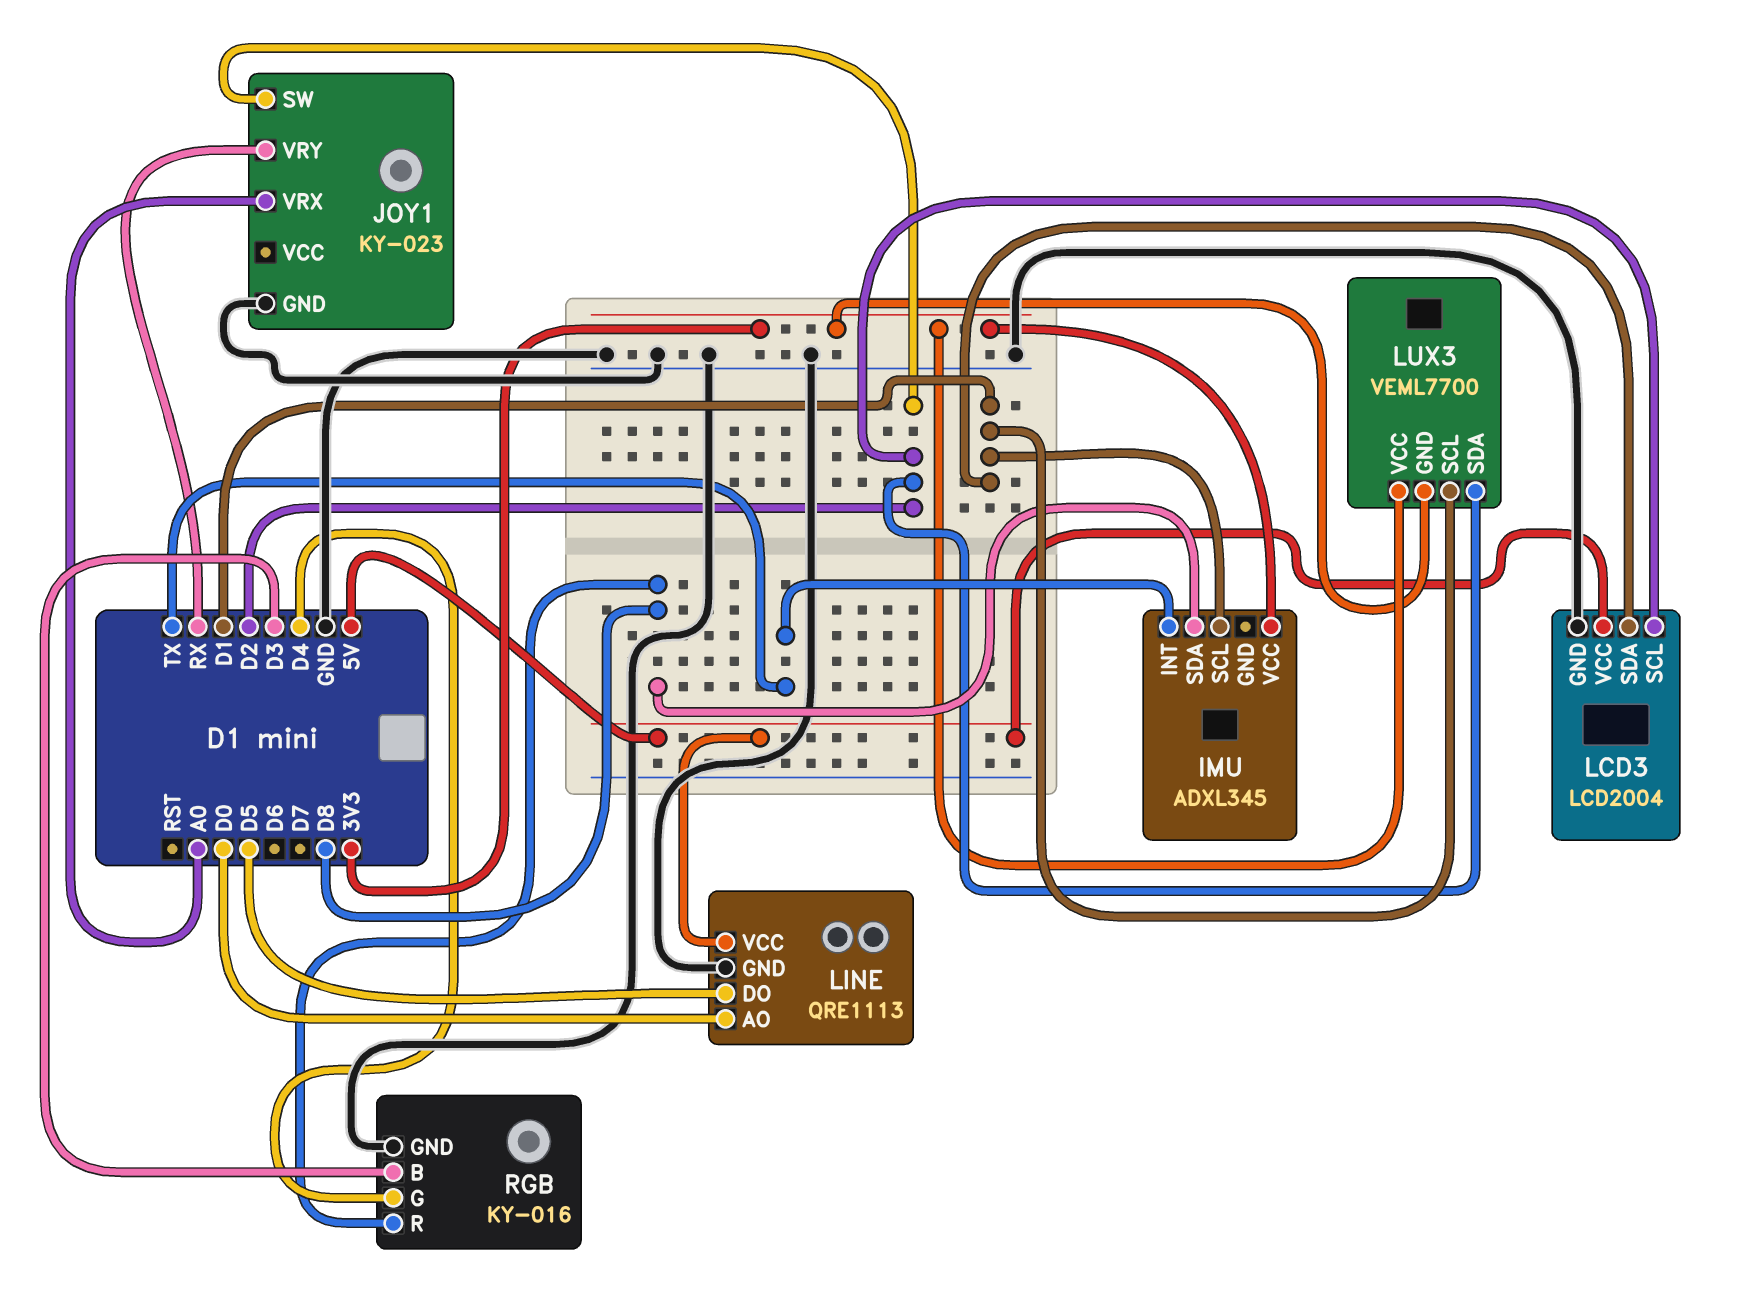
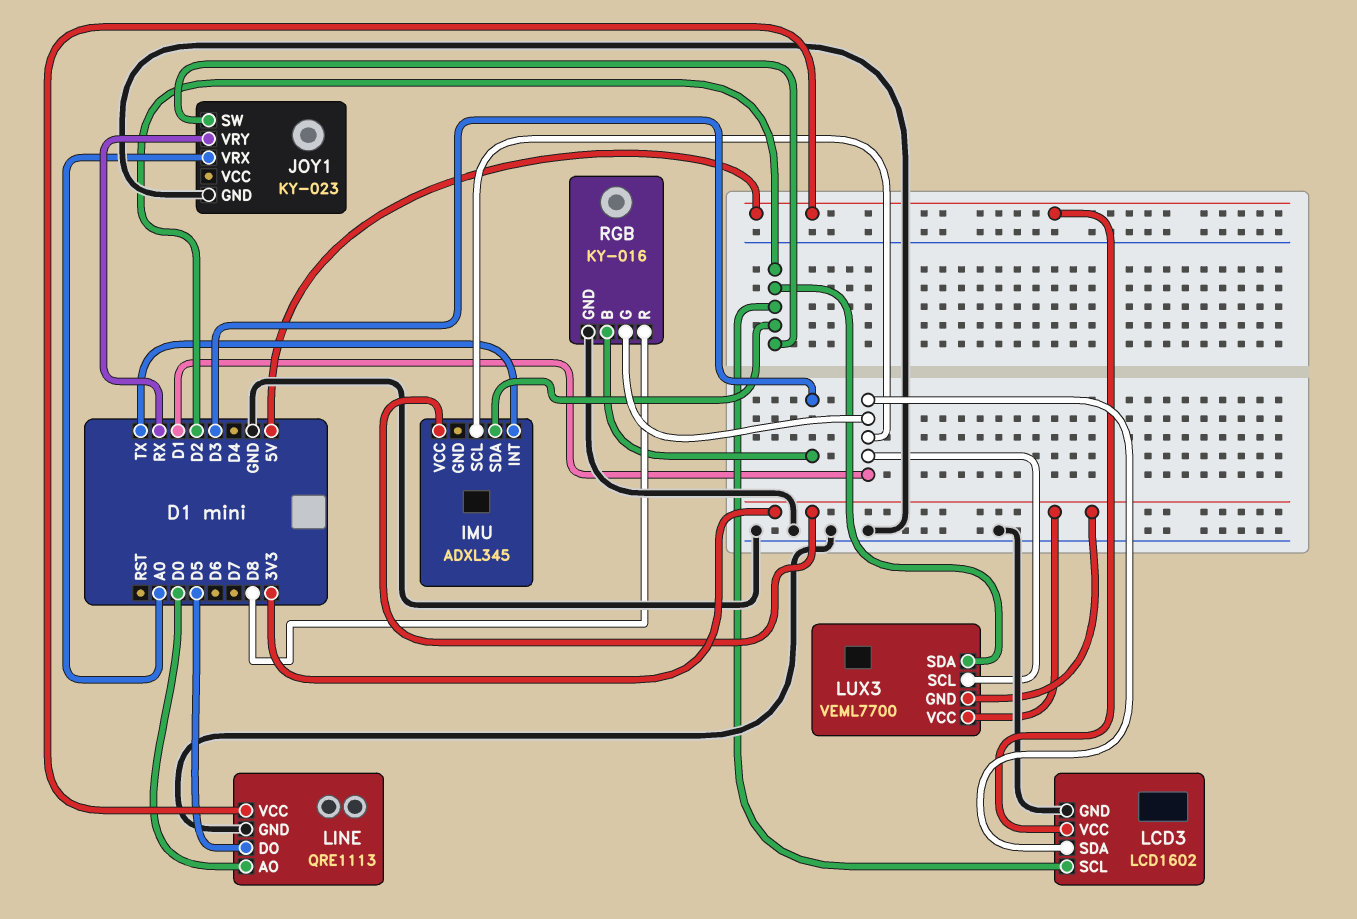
IMU pin SDA: D8 -> D2
LCD3: LCD2004 -> LCD1602
RGB pin G: D4 -> D1

